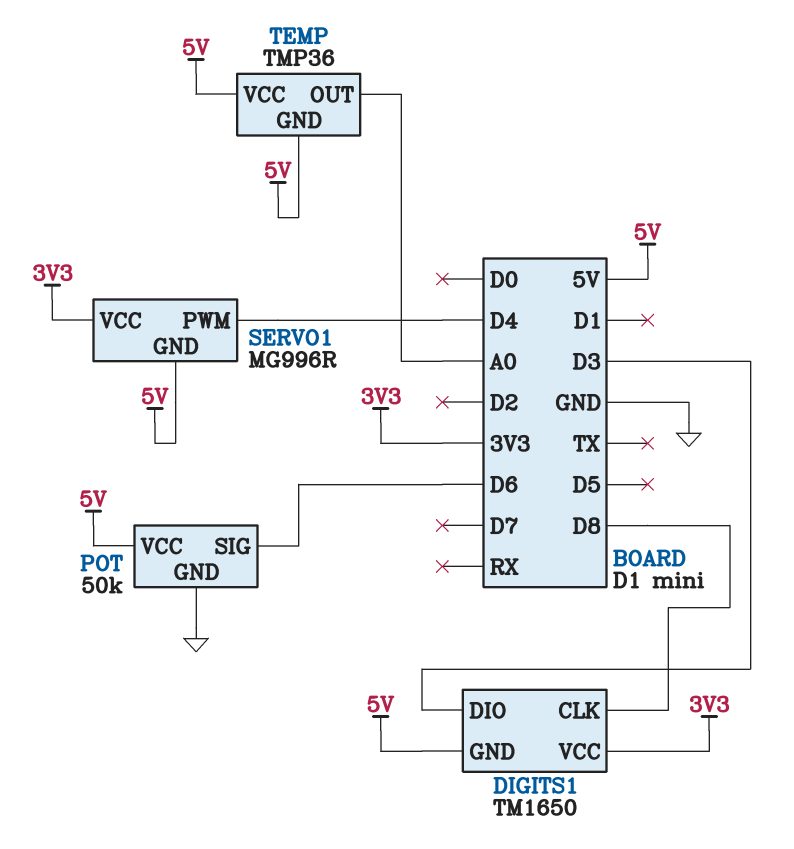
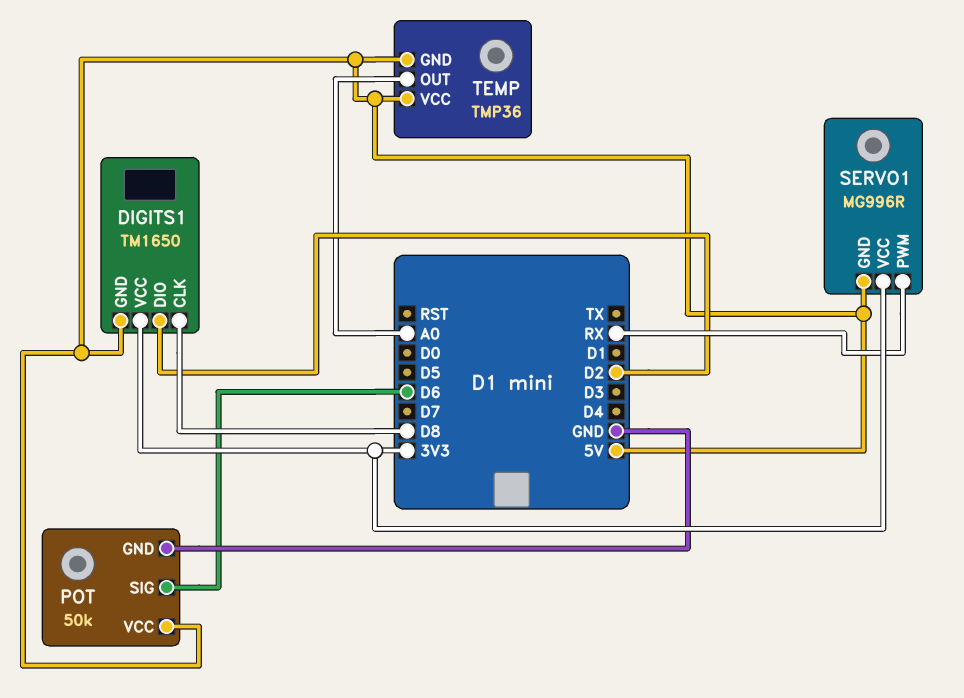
DIGITS1 pin DIO: D3 -> D2
SERVO1 pin PWM: D4 -> RX

